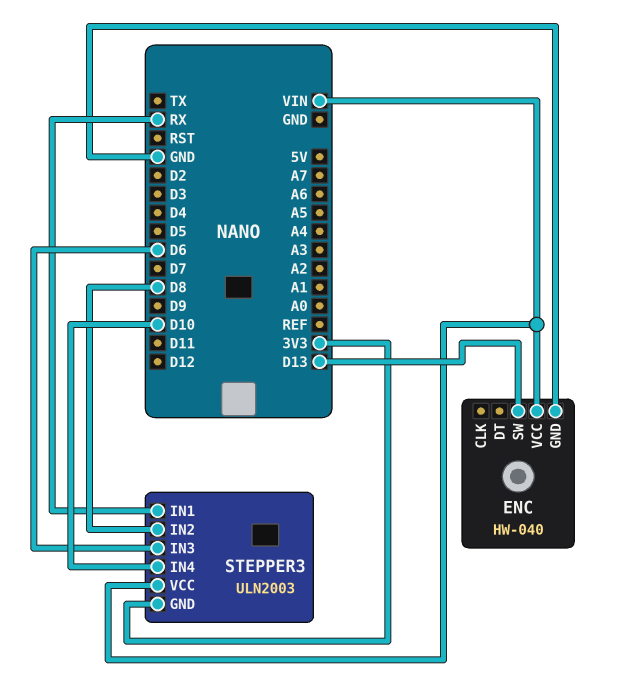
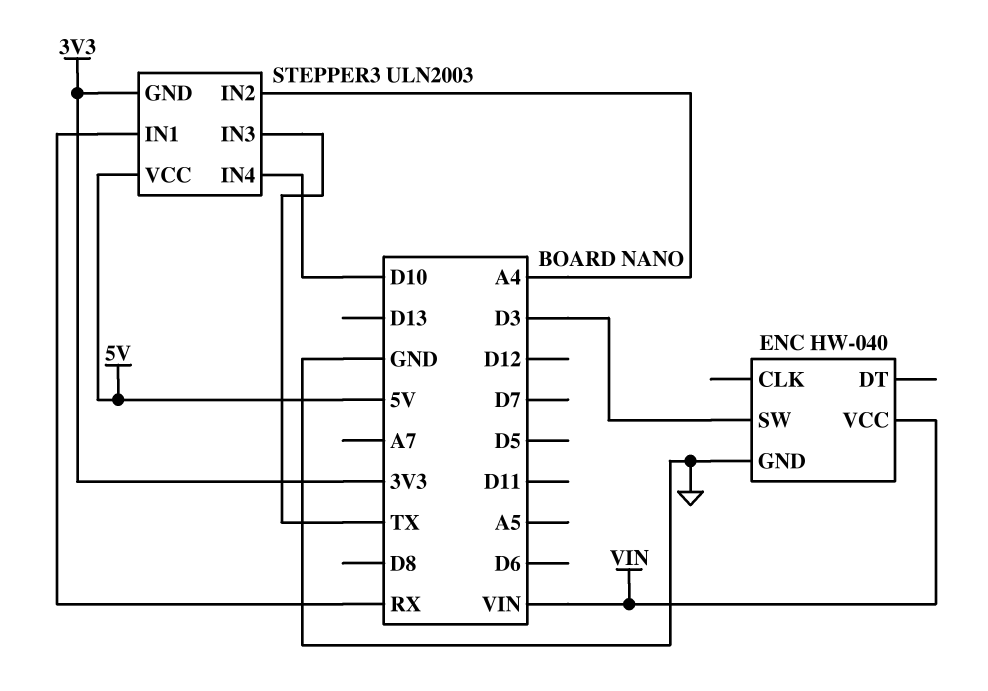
ENC pin SW: D13 -> D3
STEPPER3 pin IN2: D8 -> A4
STEPPER3 pin IN3: D6 -> TX
STEPPER3 pin VCC: VIN -> 5V

